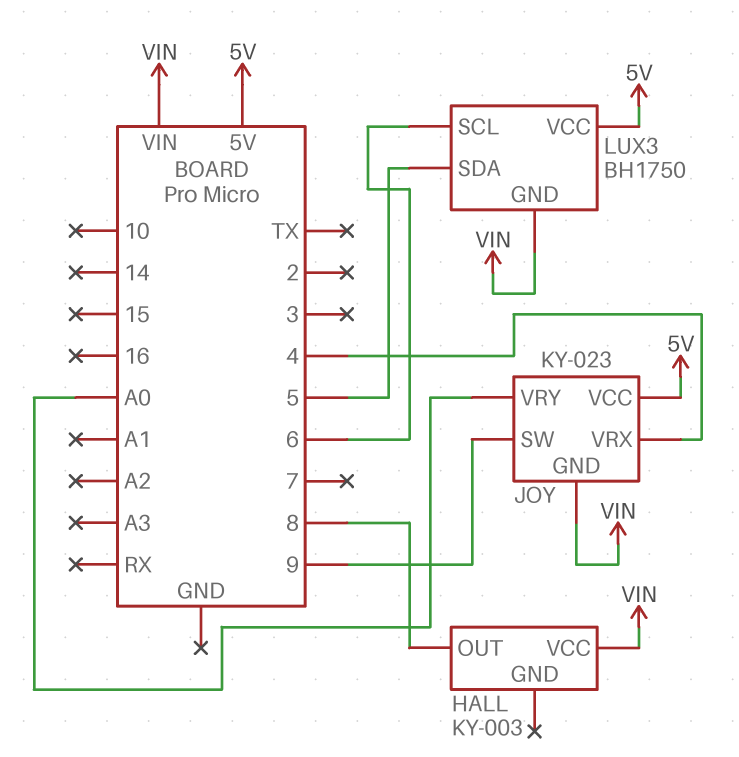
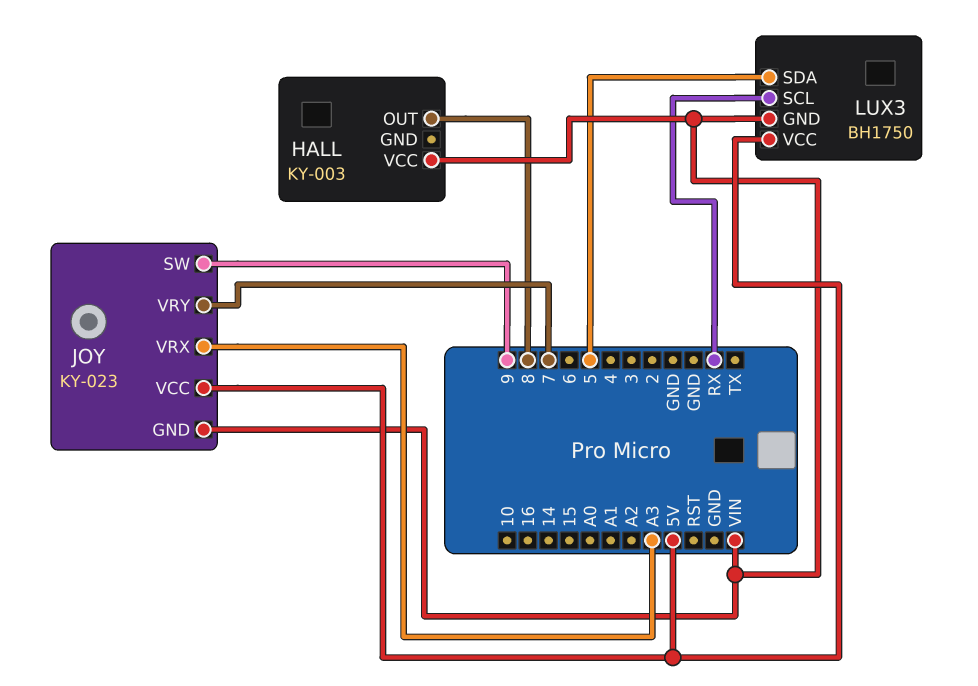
JOY pin VRX: 4 -> A3
JOY pin VRY: A0 -> 7
LUX3 pin SCL: 6 -> RX

